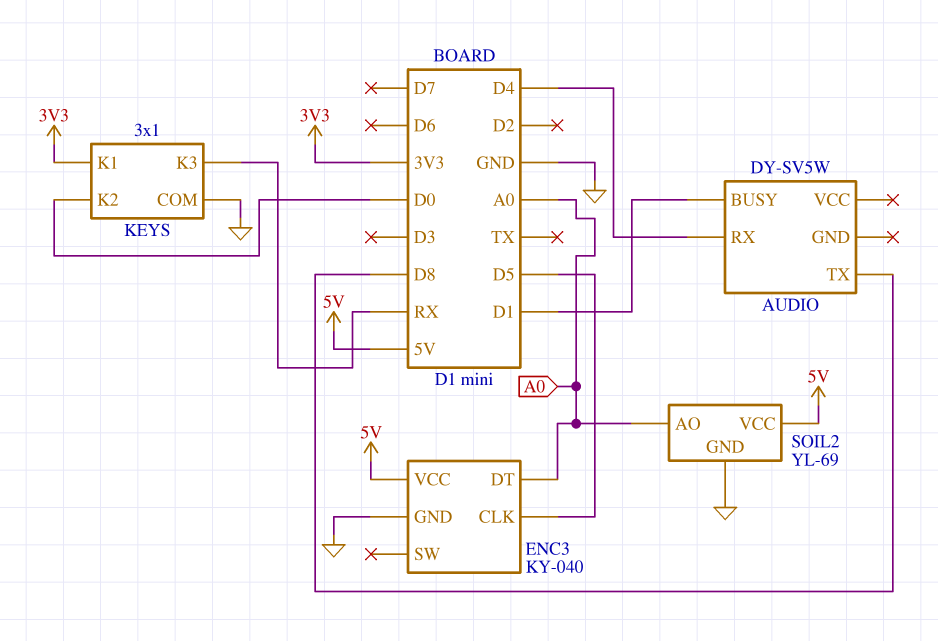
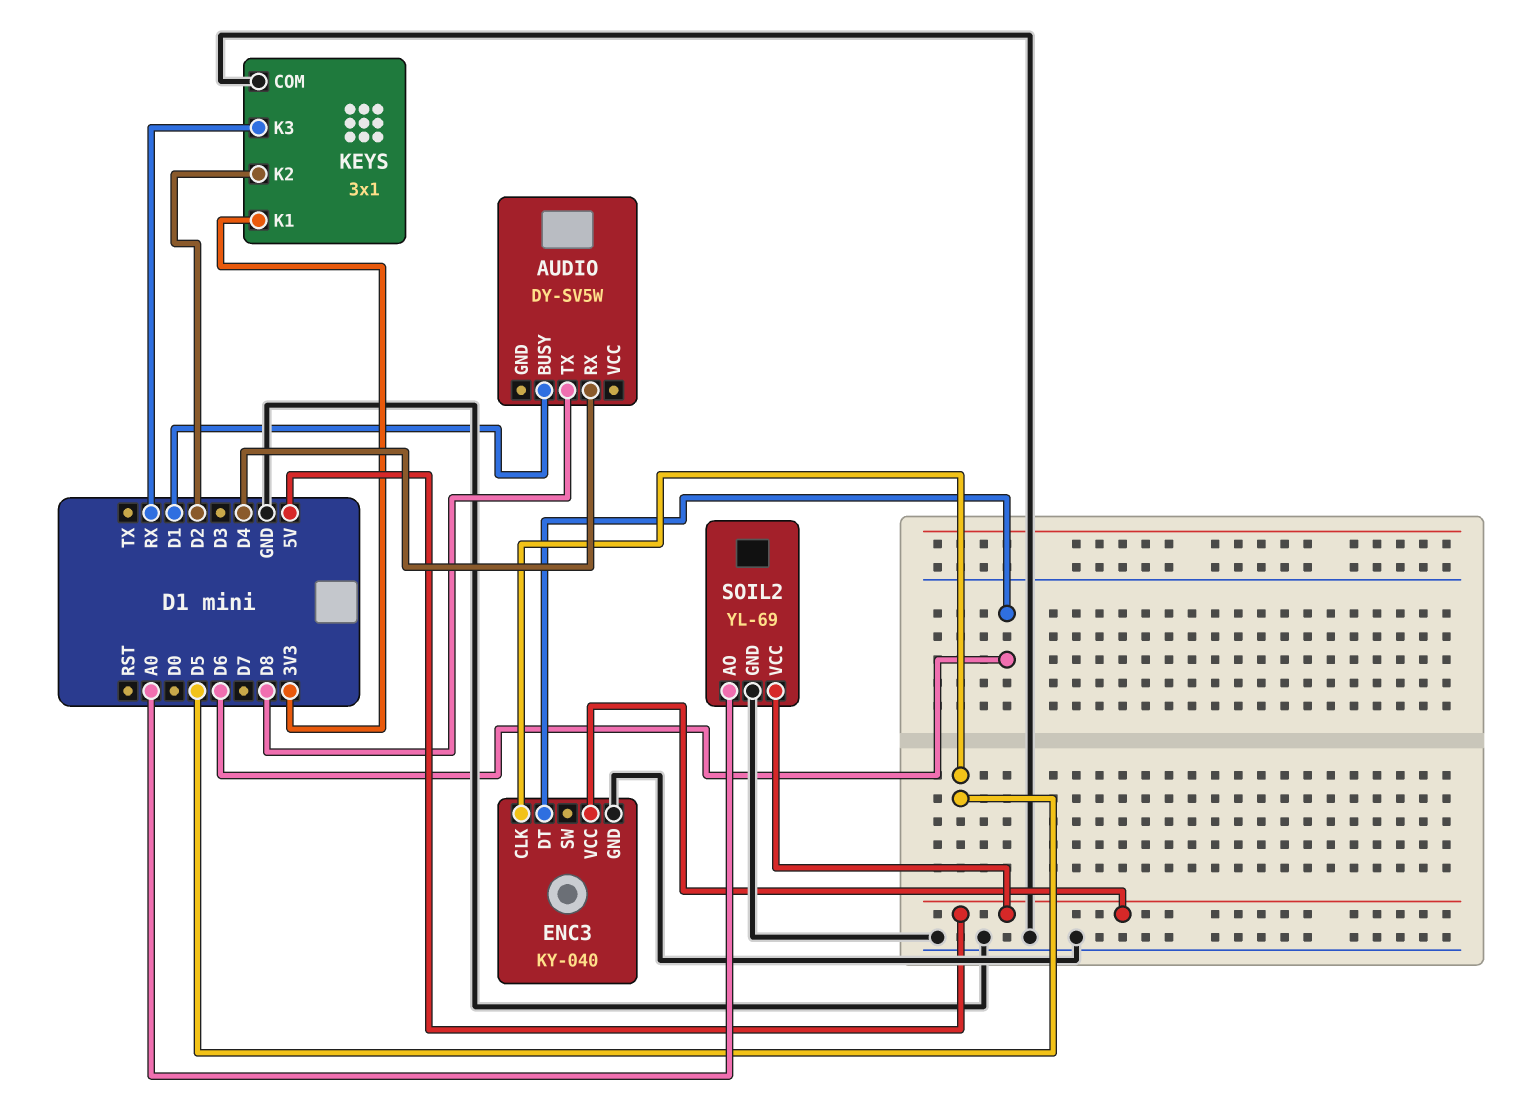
ENC3 pin DT: A0 -> D6
KEYS pin K2: D0 -> D2

